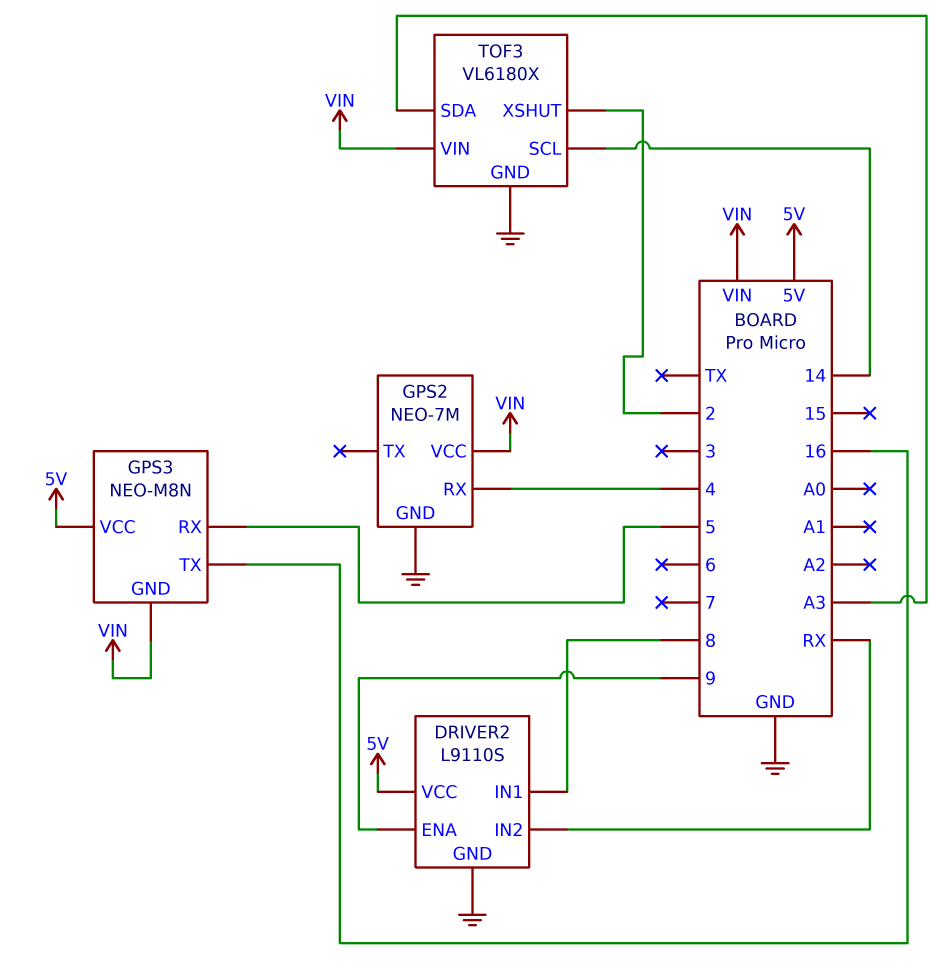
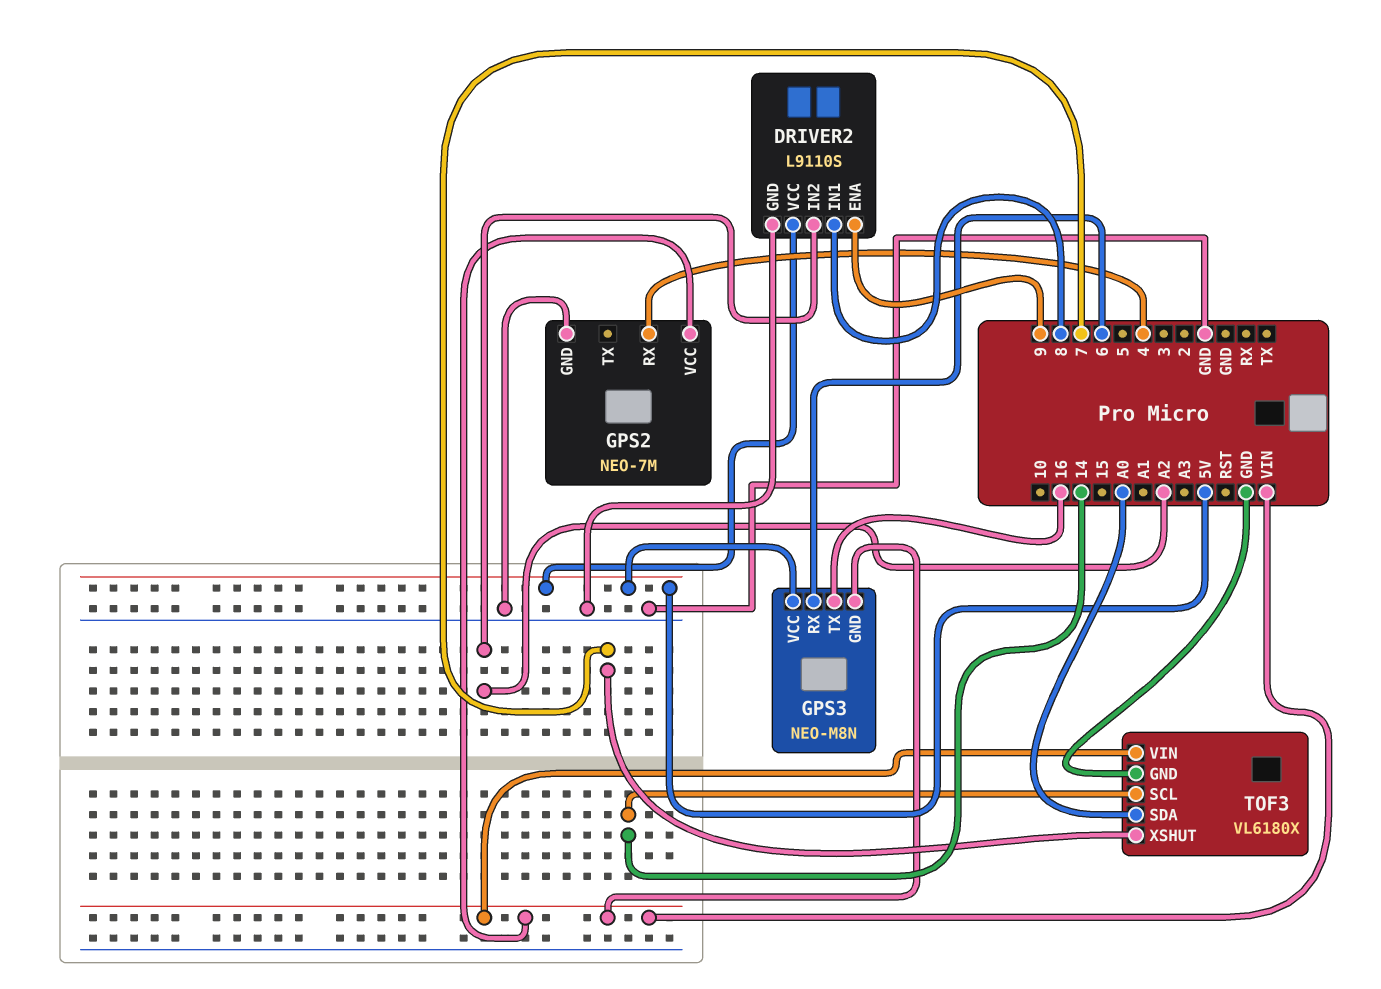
DRIVER2 pin IN2: RX -> A2
GPS3 pin RX: 5 -> 6
TOF3 pin SDA: A3 -> A0
TOF3 pin XSHUT: 2 -> 7

